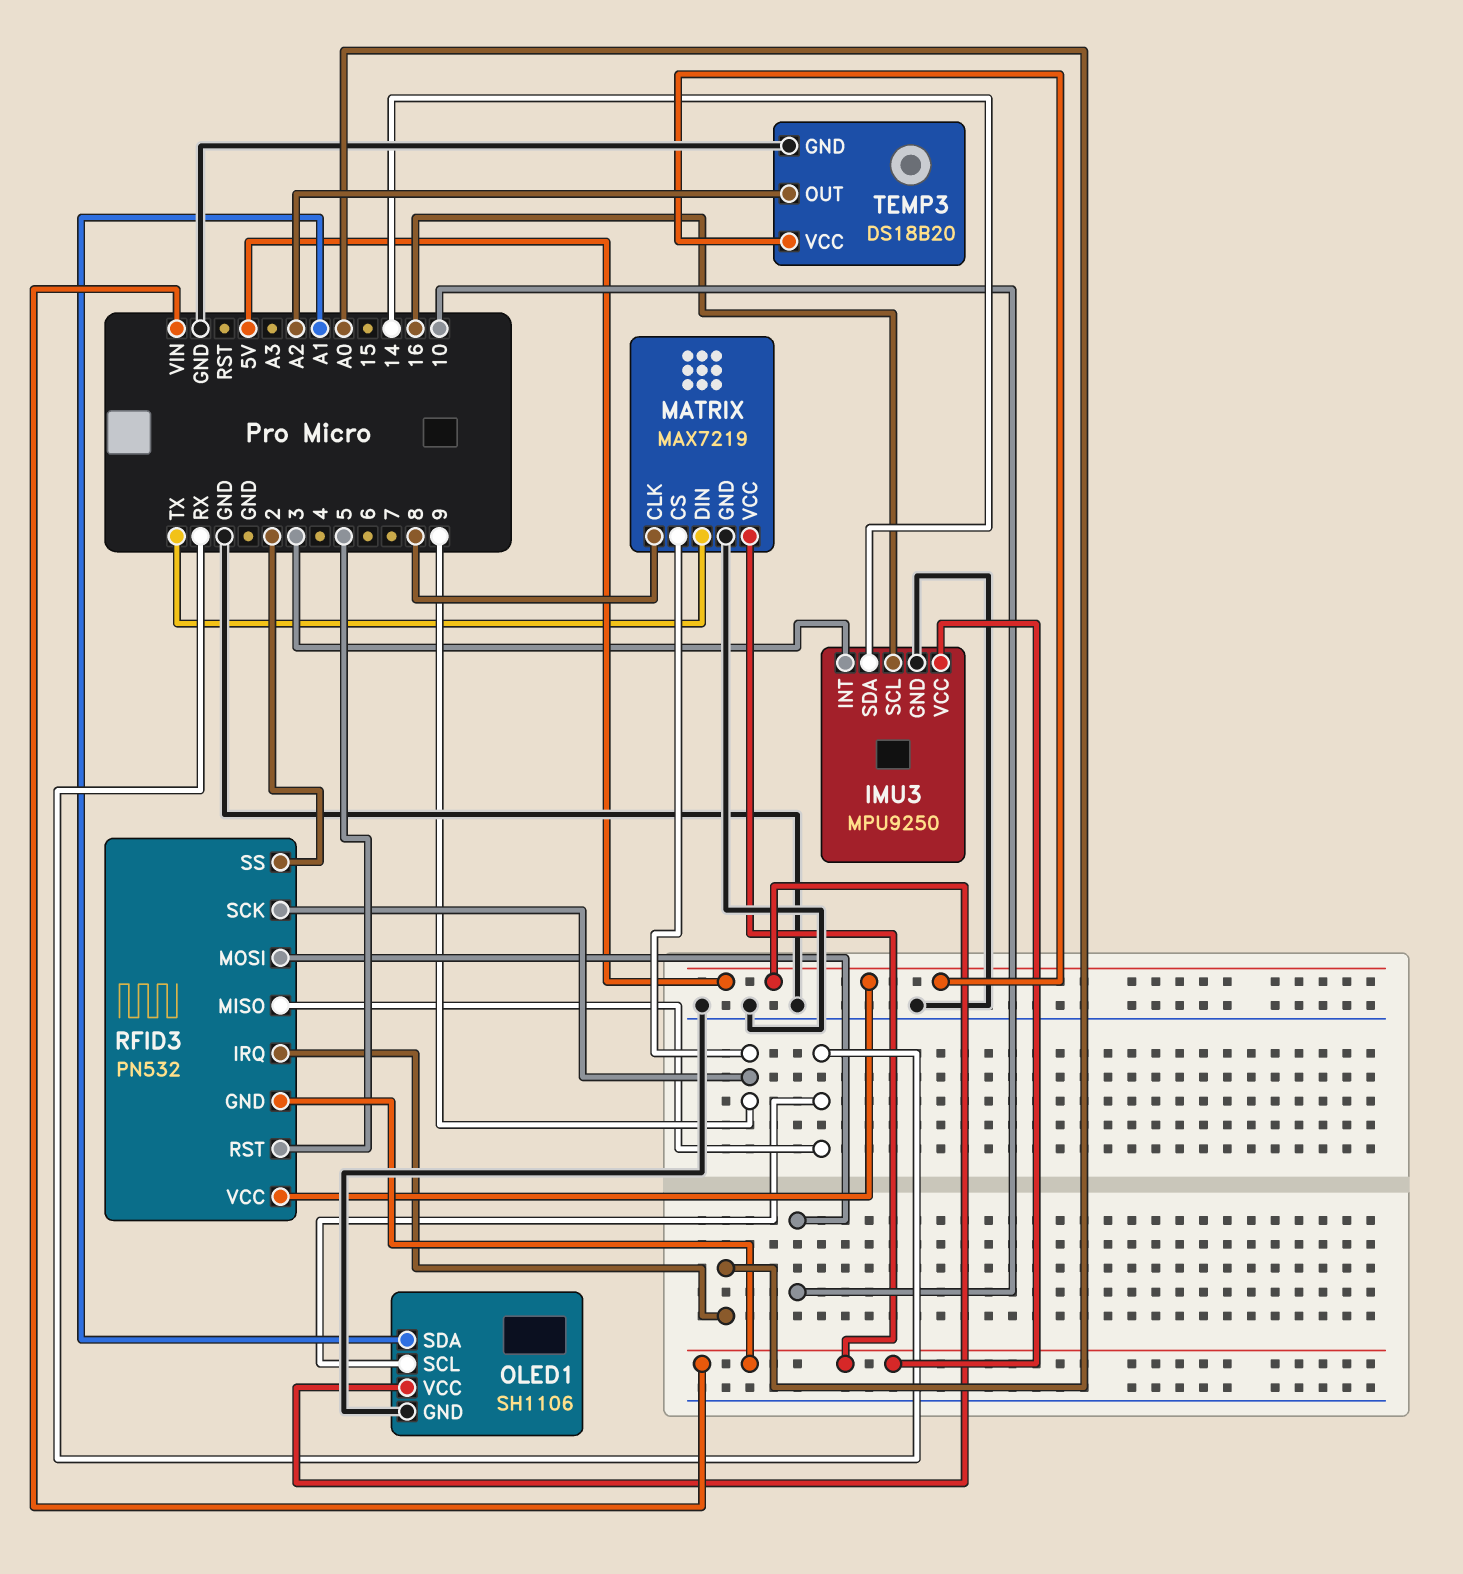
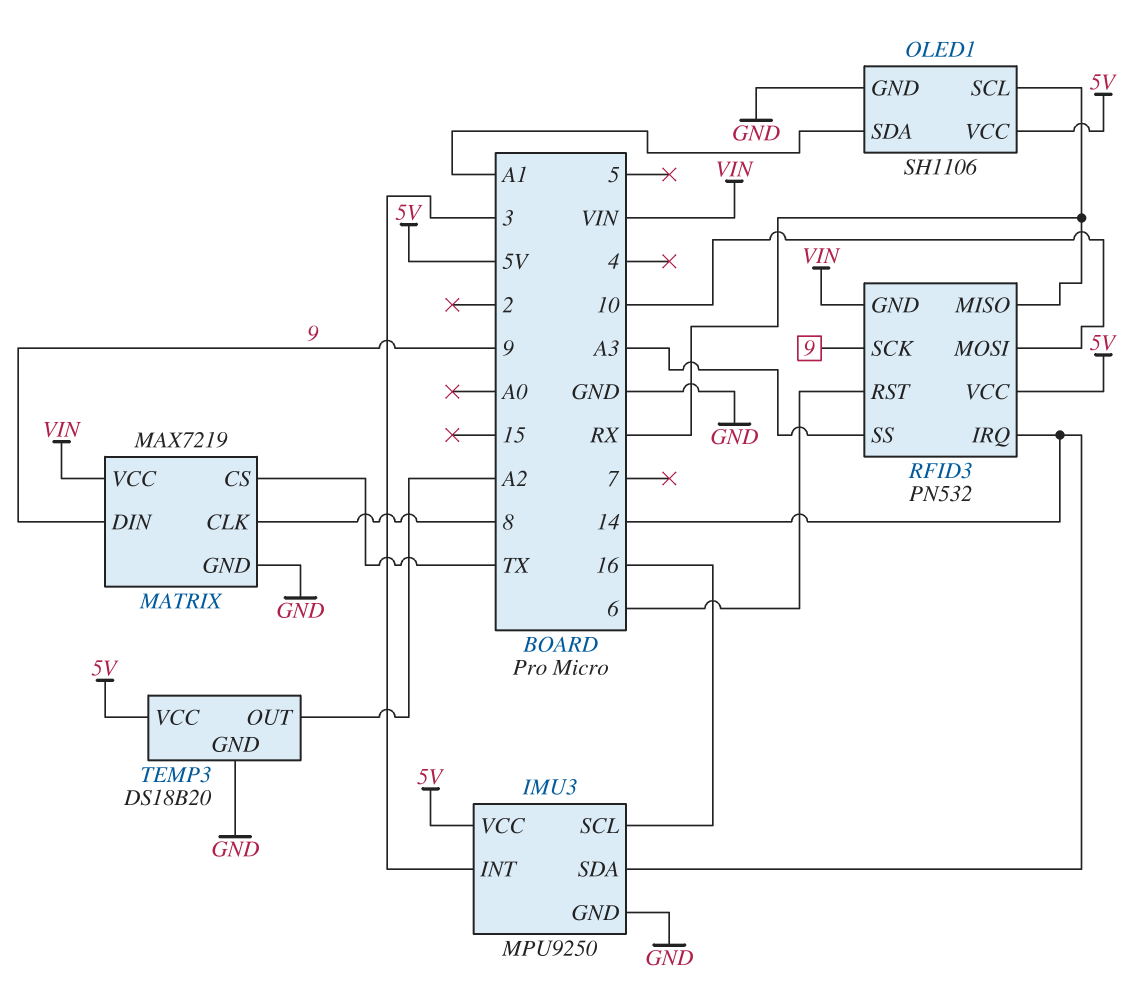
IMU3 pin VCC: VIN -> 5V
MATRIX pin CS: 9 -> TX
MATRIX pin DIN: TX -> 9
RFID3 pin IRQ: A0 -> 14
RFID3 pin RST: 5 -> 6
RFID3 pin SS: 2 -> A3

